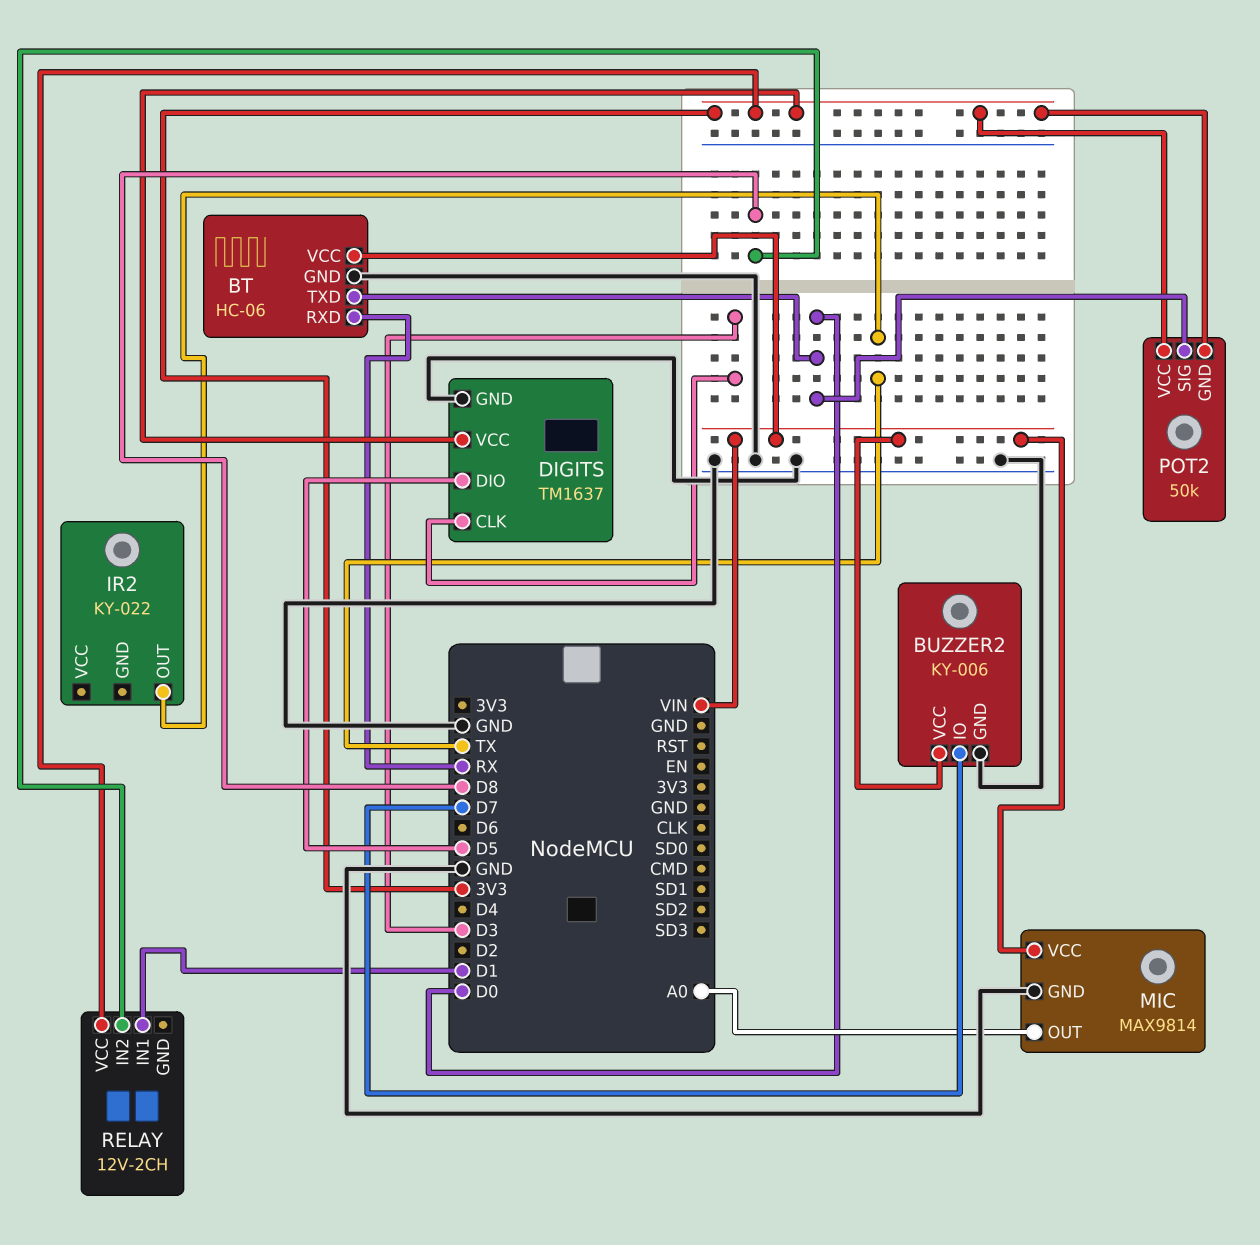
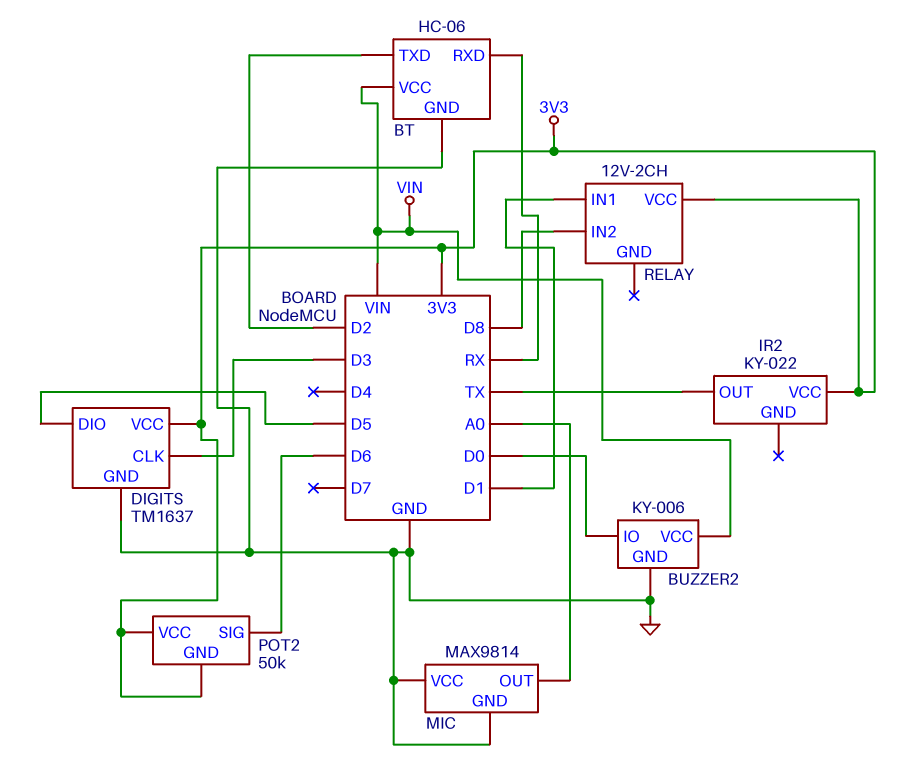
BT pin TXD: D0 -> D2
BUZZER2 pin IO: D7 -> D0
IR2 pin VCC: none -> 3V3
MIC pin VCC: VIN -> GND
POT2 pin SIG: D0 -> D6

